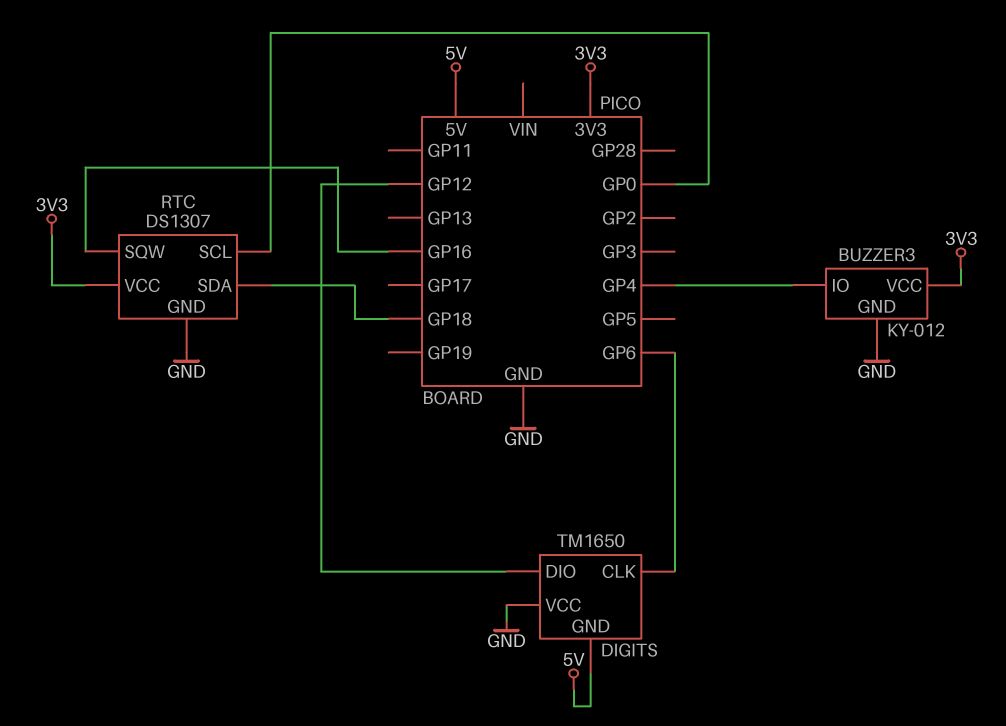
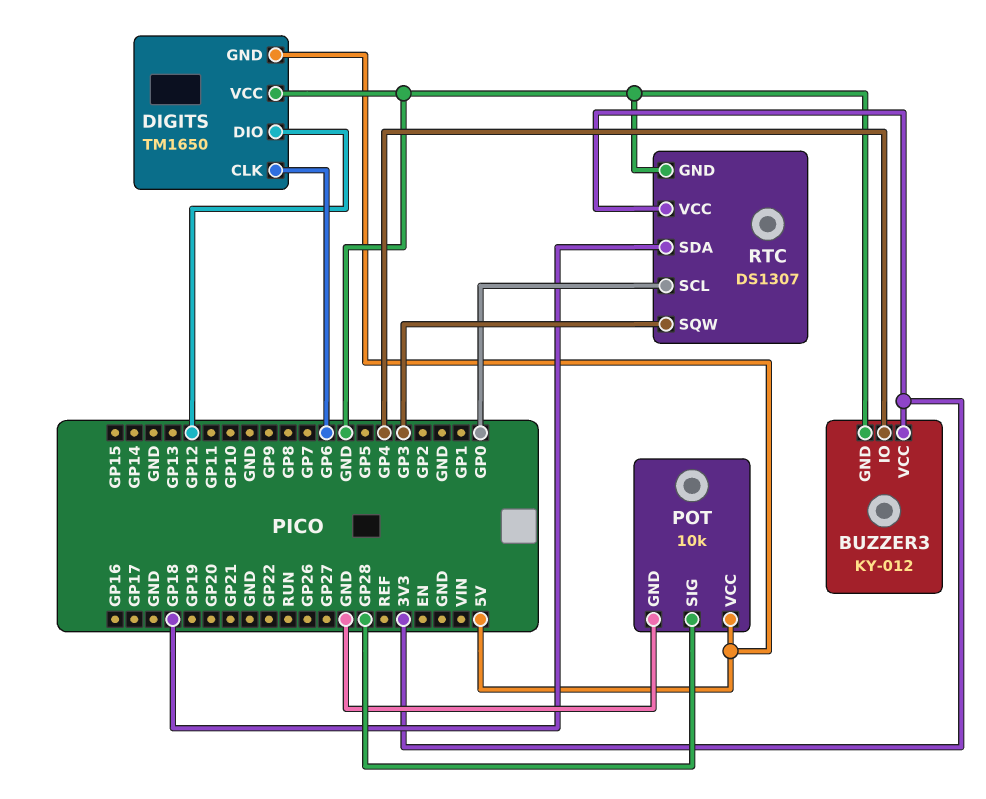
POT: none -> 10k
POT pin GND: none -> GND
POT pin SIG: none -> GP28
POT pin VCC: none -> 5V
RTC pin SQW: GP16 -> GP3

